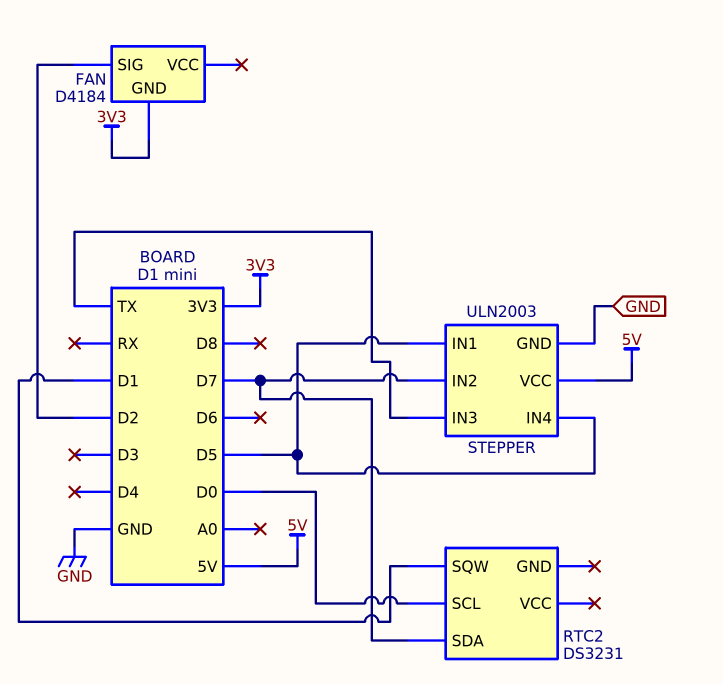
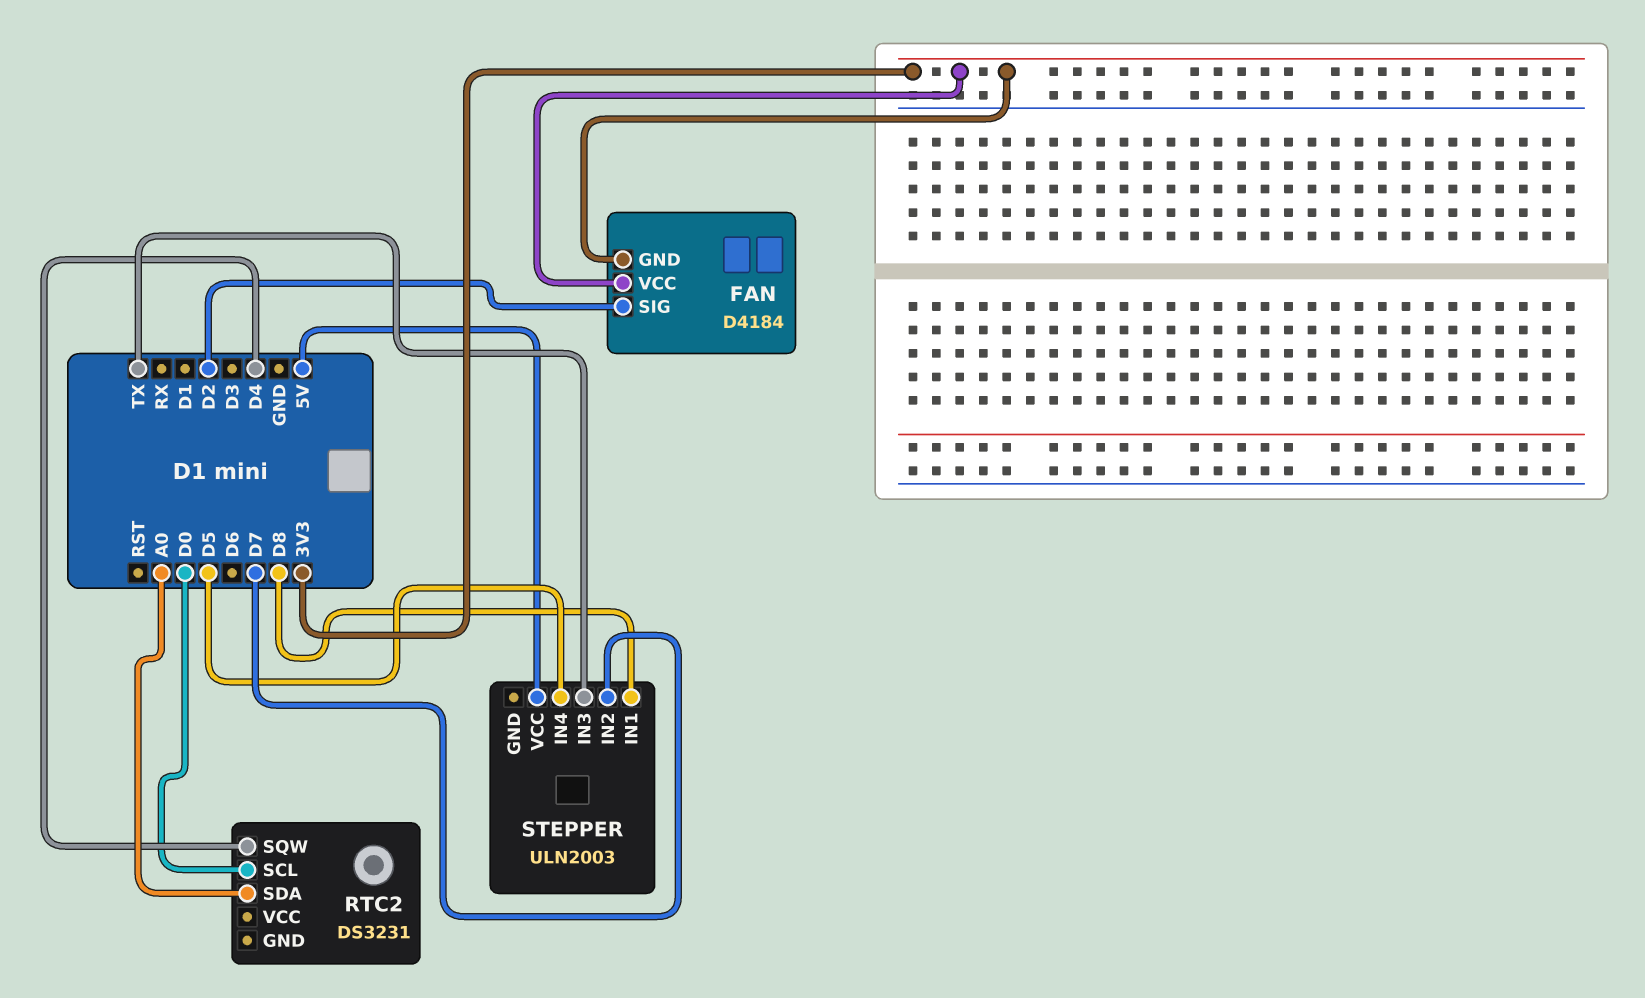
FAN pin VCC: none -> 3V3
RTC2 pin SDA: D7 -> A0
RTC2 pin SQW: D1 -> D4
STEPPER pin GND: GND -> none
STEPPER pin IN1: D5 -> D8

